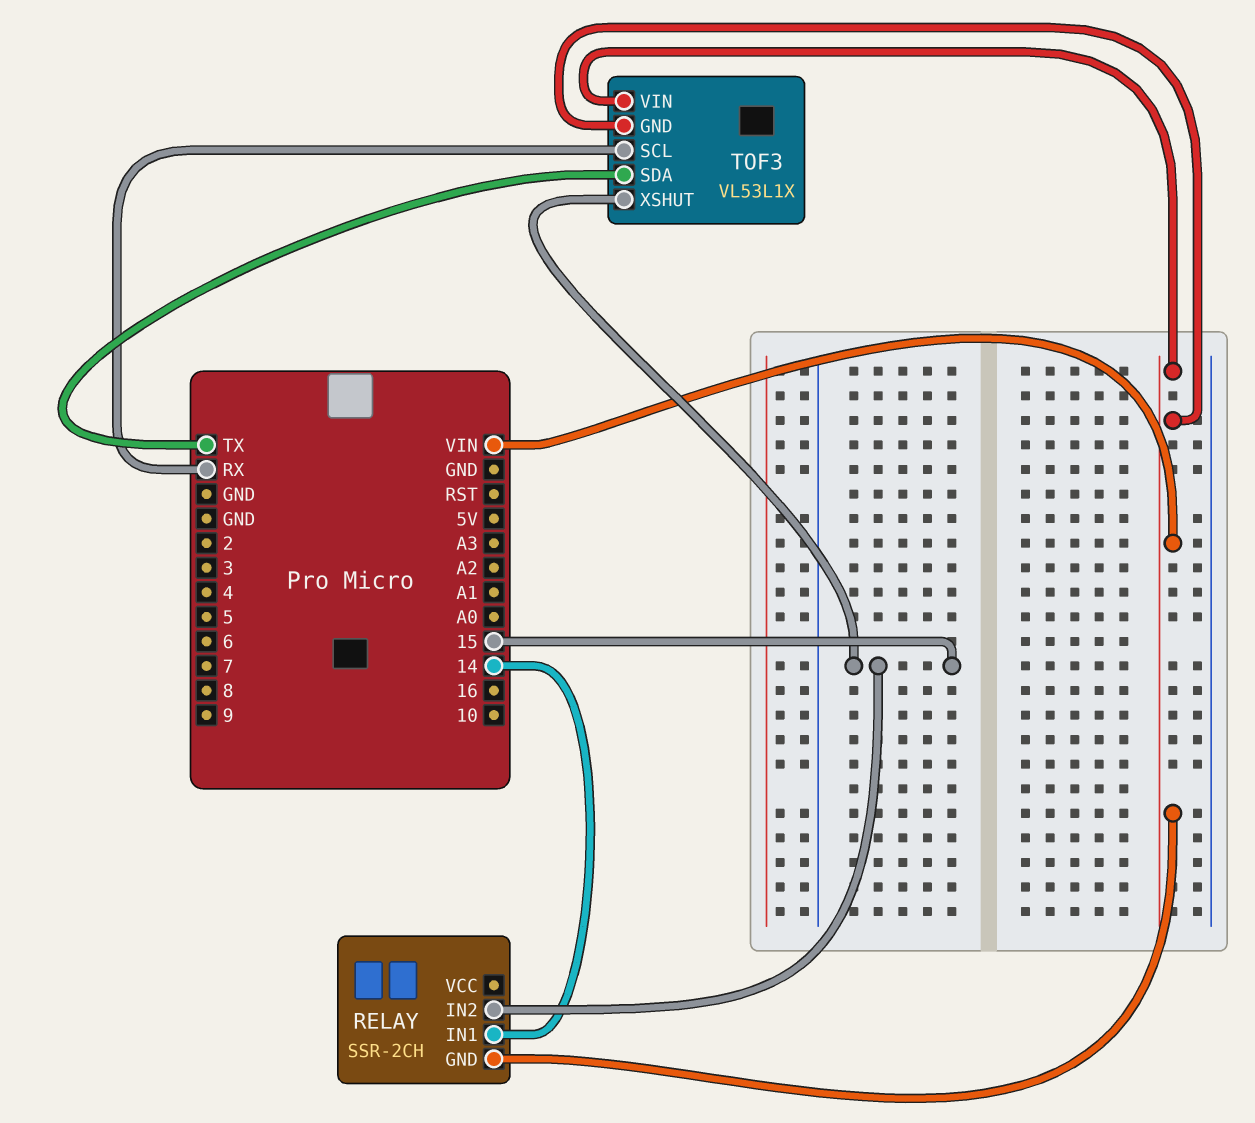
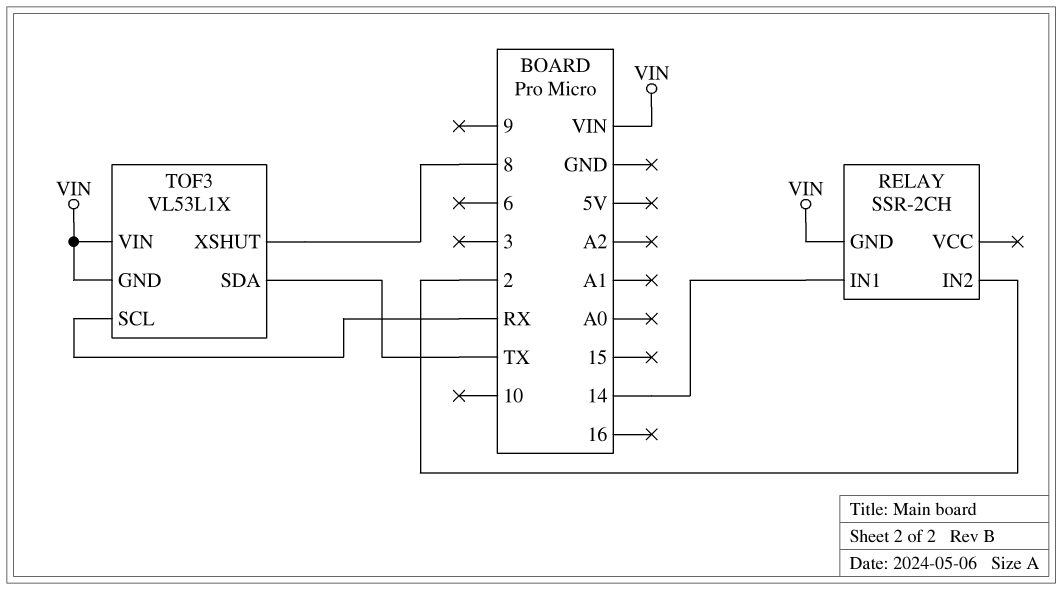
RELAY pin IN2: 15 -> 2
TOF3 pin XSHUT: 15 -> 8

